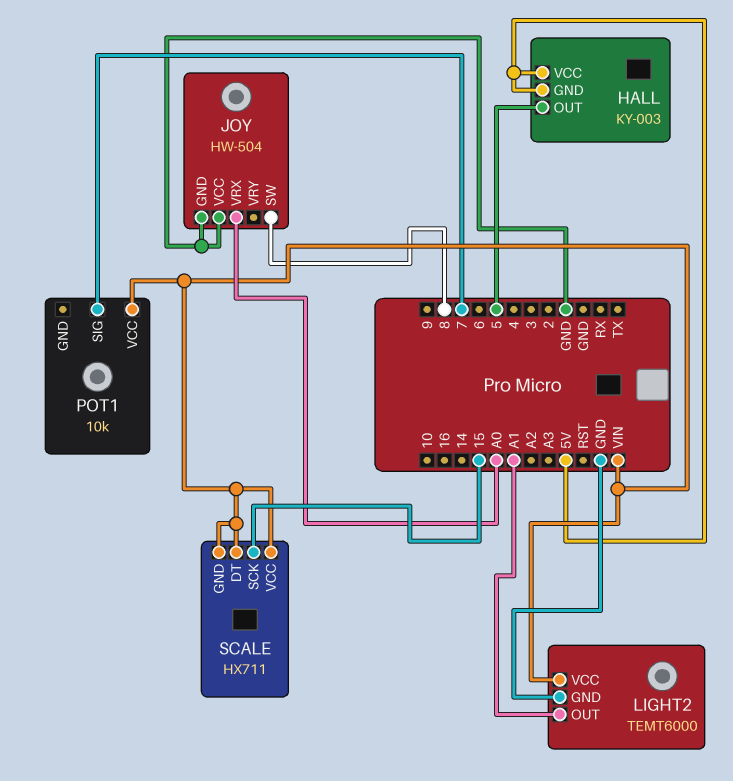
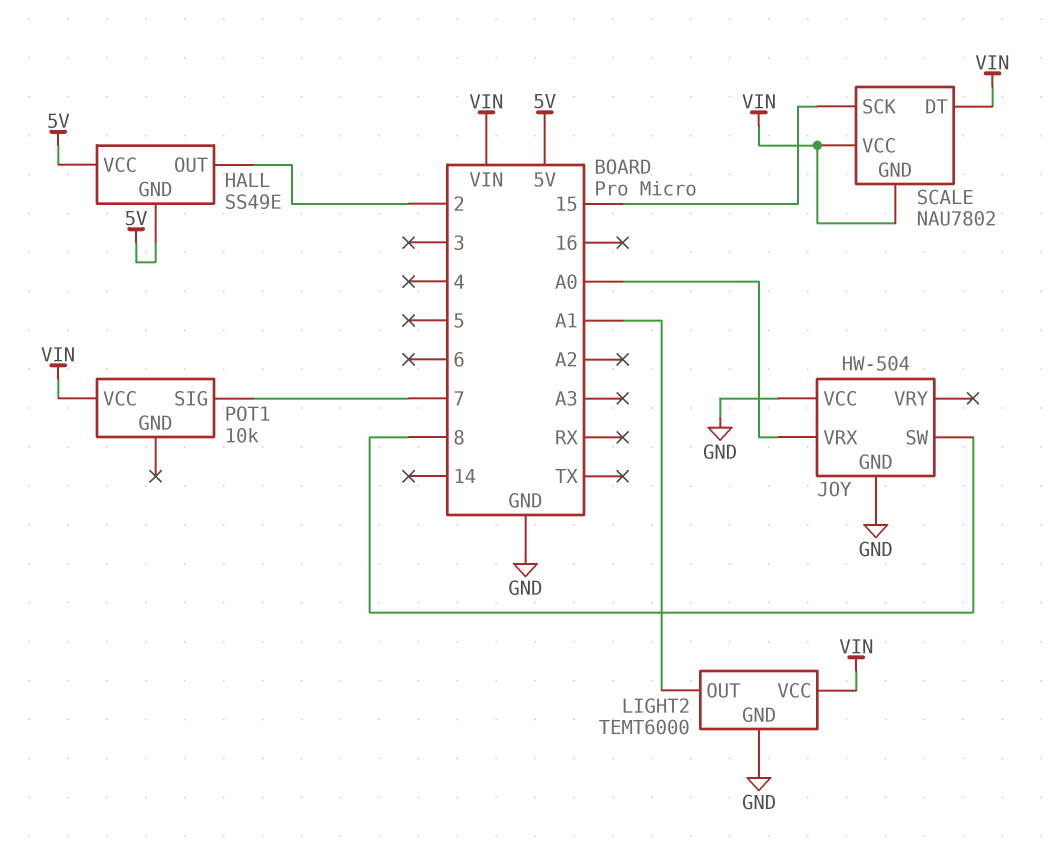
HALL: KY-003 -> SS49E
HALL pin OUT: 5 -> 2
SCALE: HX711 -> NAU7802

